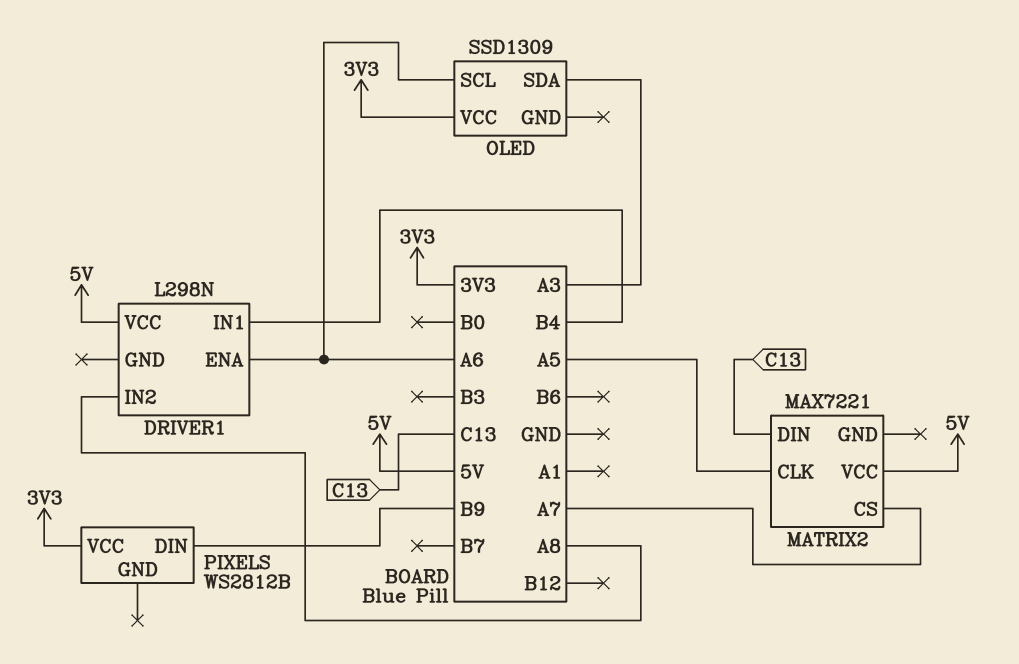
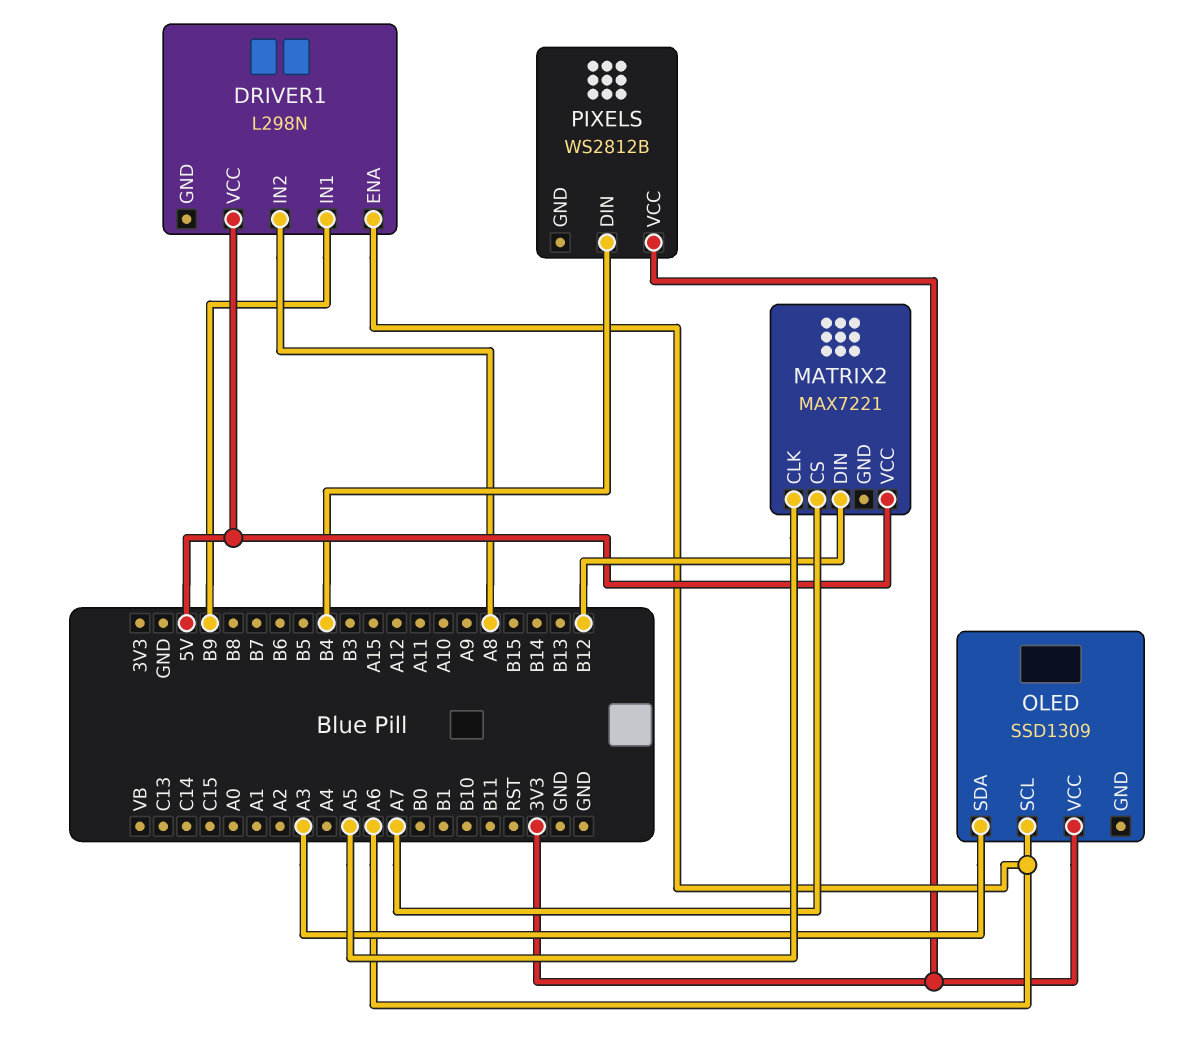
DRIVER1 pin IN1: B4 -> B9
MATRIX2 pin DIN: C13 -> B12
PIXELS pin DIN: B9 -> B4

